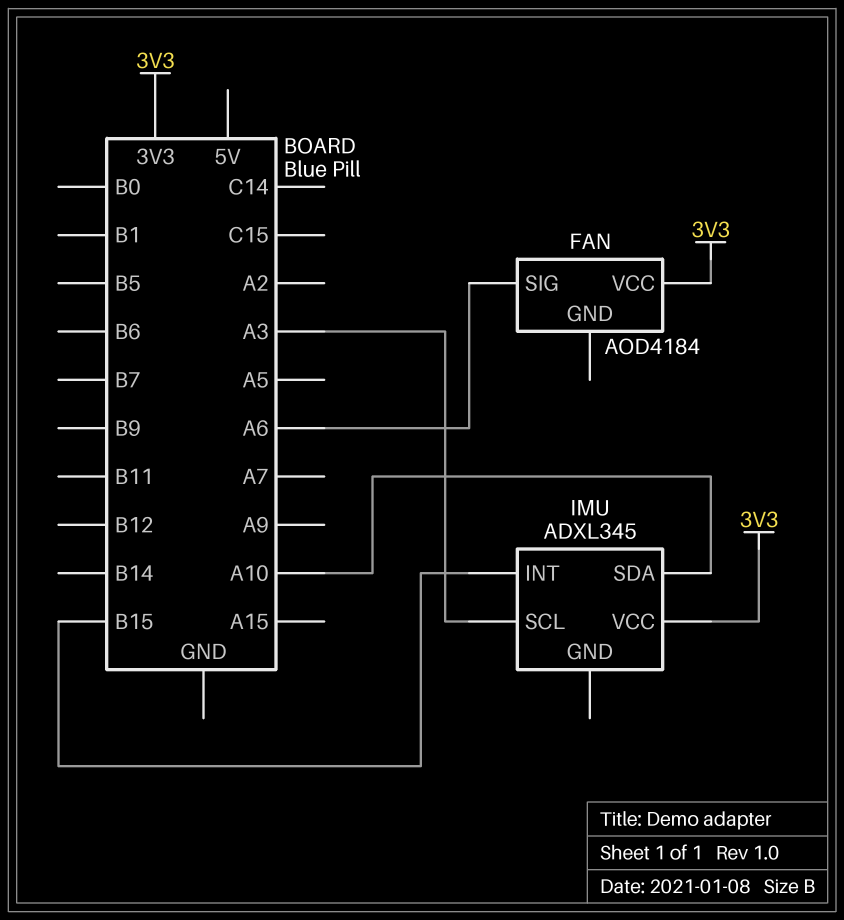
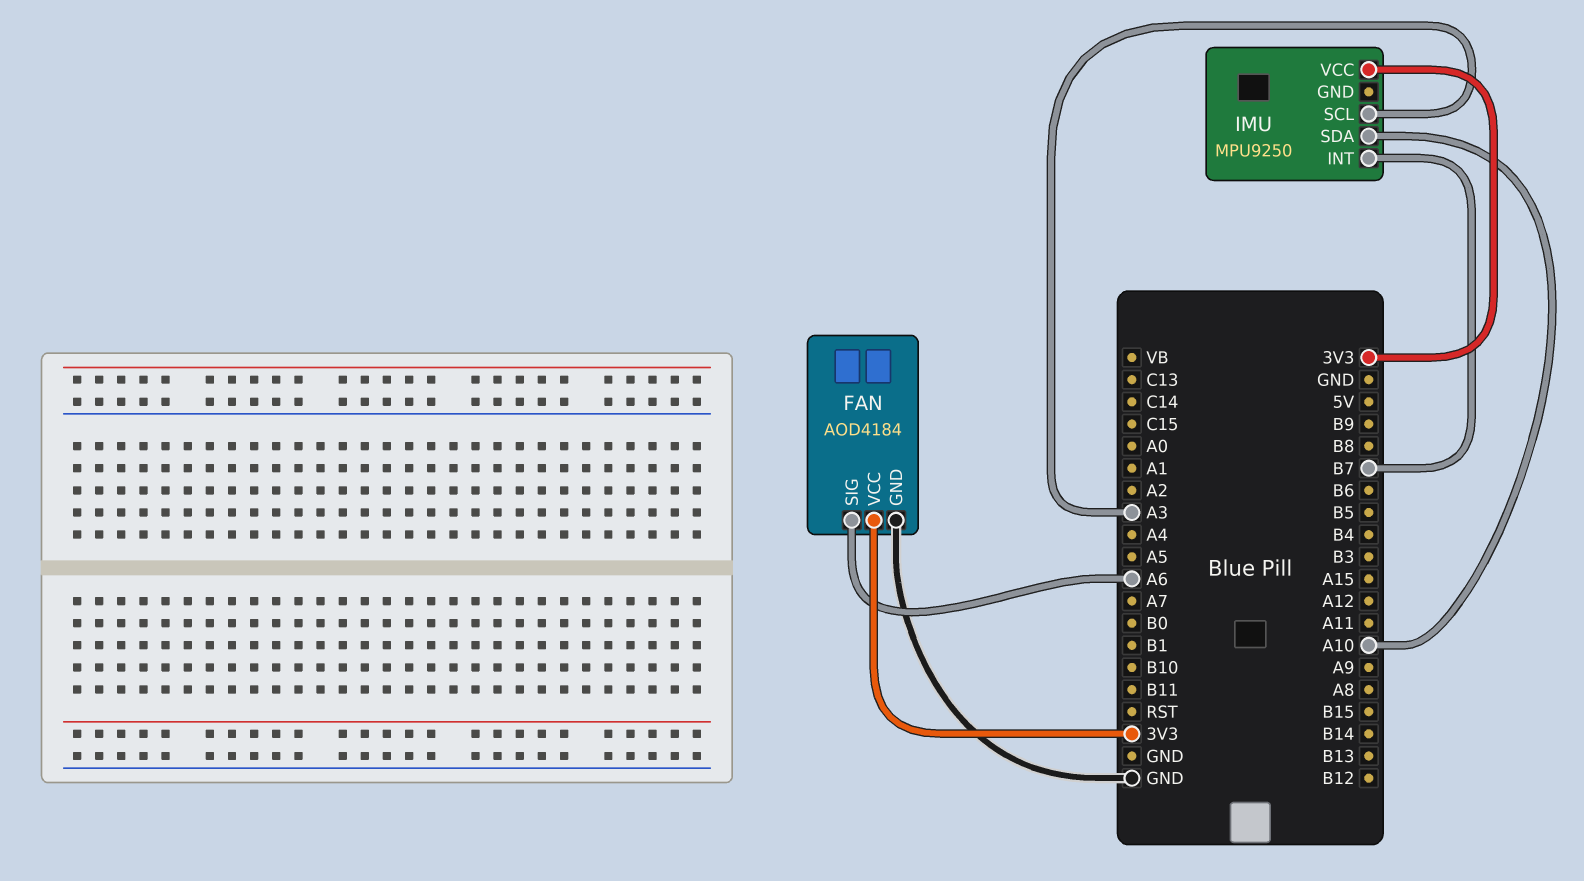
FAN pin GND: none -> GND
IMU: ADXL345 -> MPU9250
IMU pin INT: B15 -> B7

